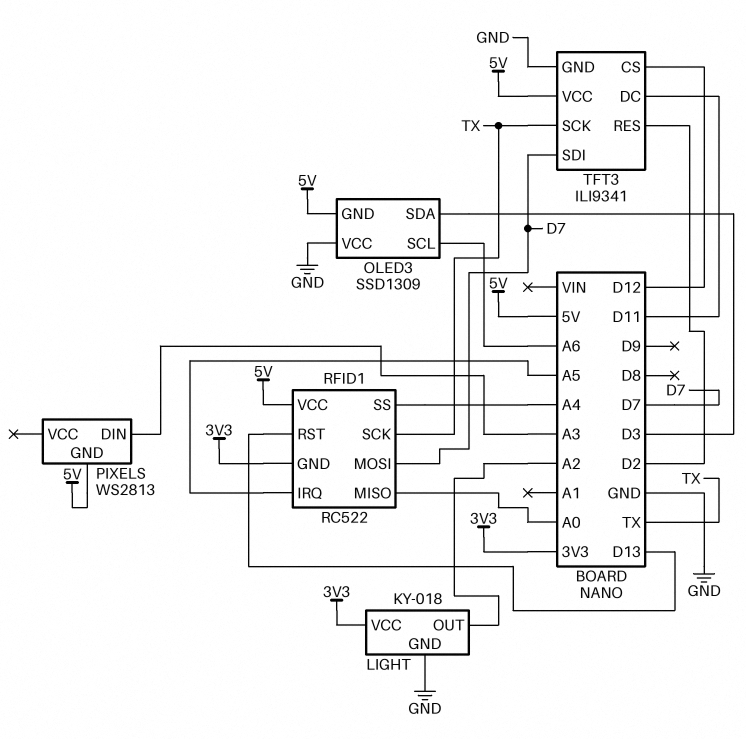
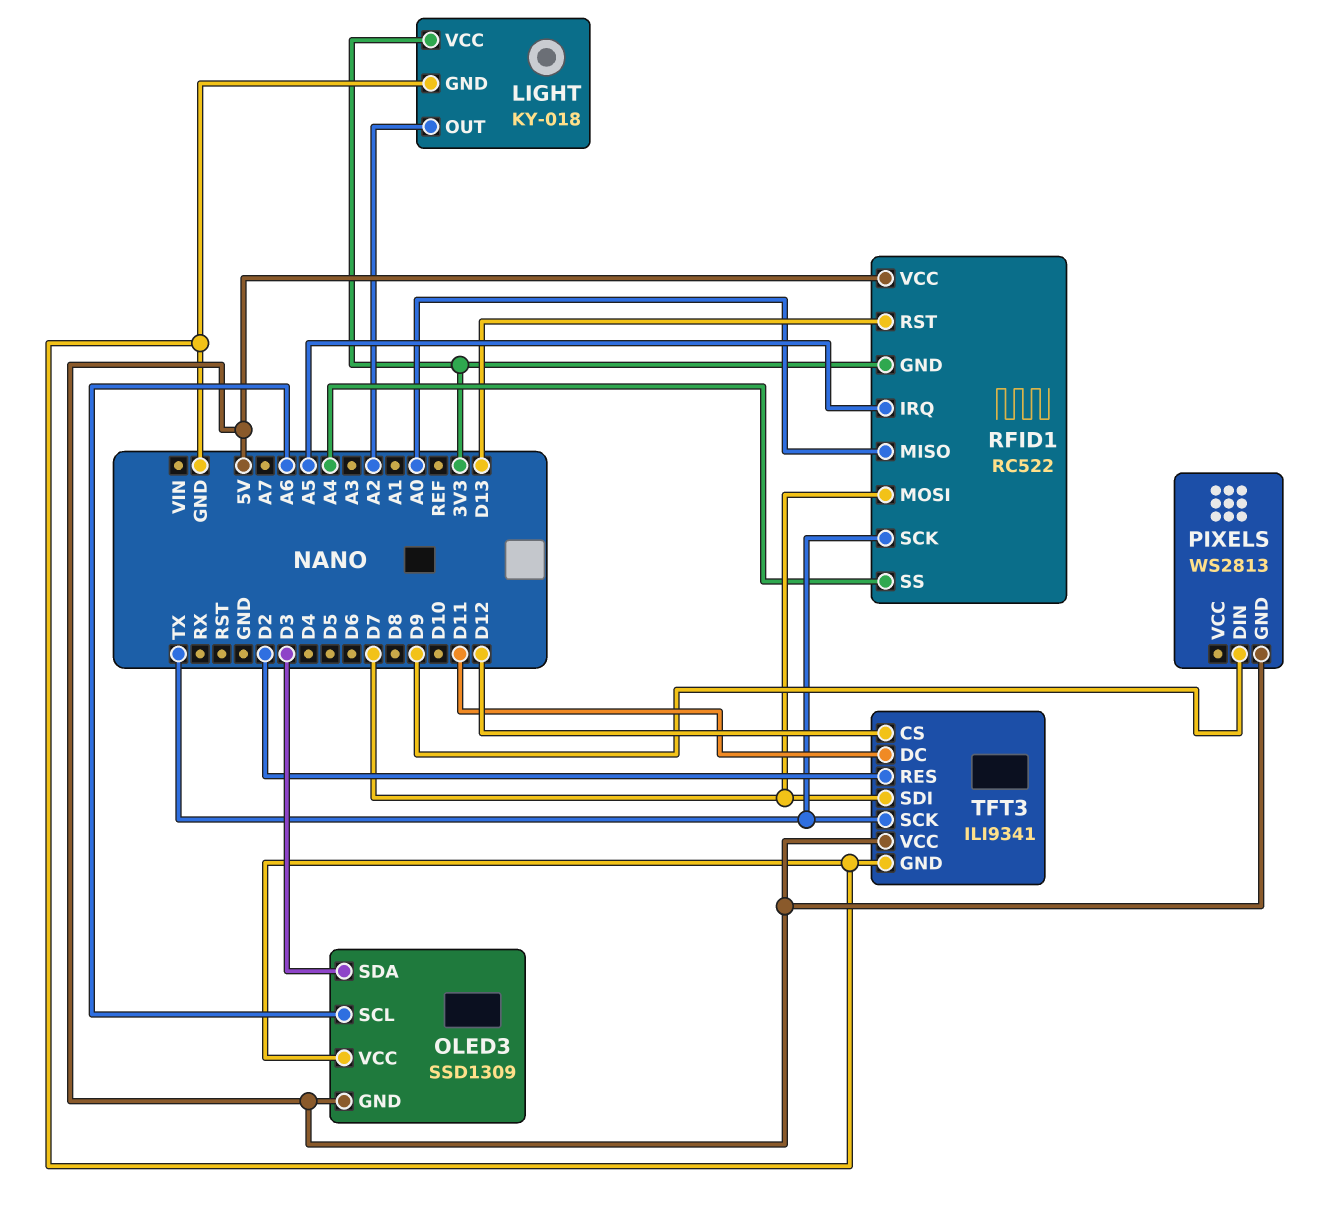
PIXELS pin DIN: A3 -> D9

